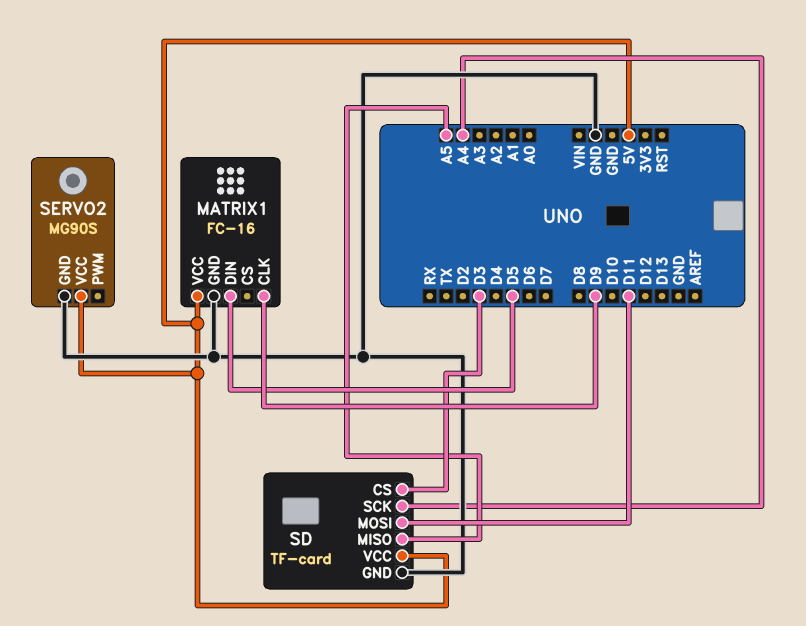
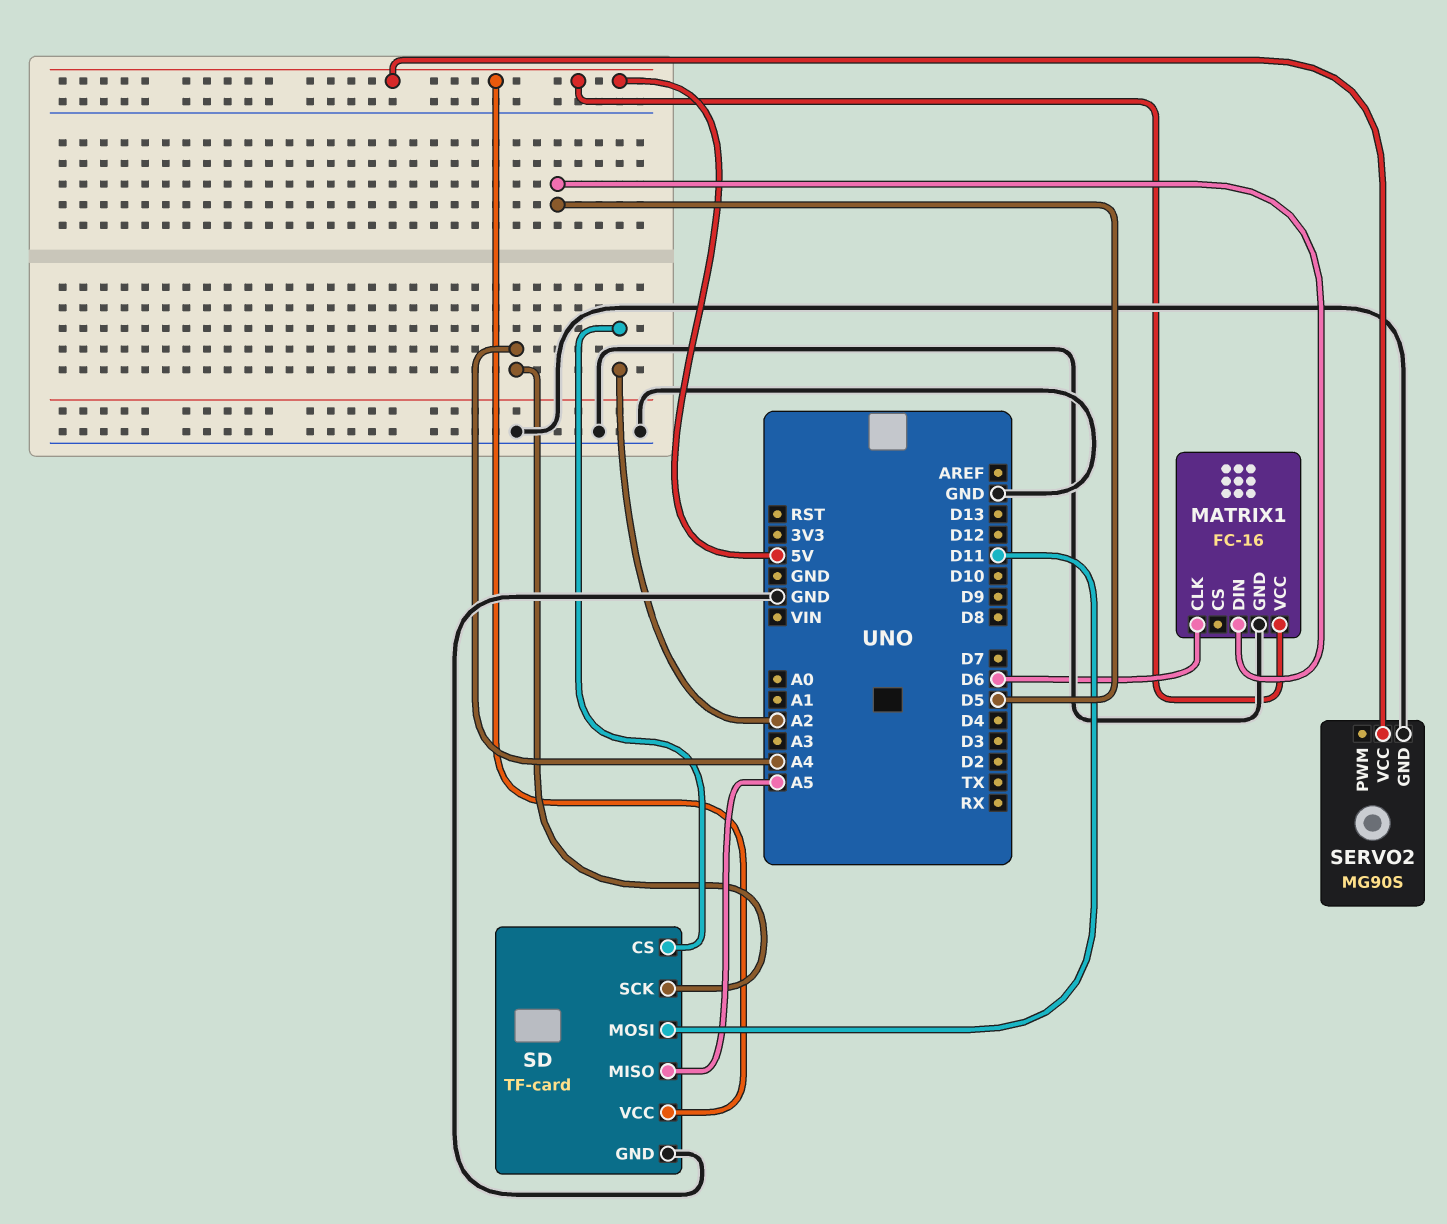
MATRIX1 pin CLK: D9 -> D6
SD pin CS: D3 -> A2

